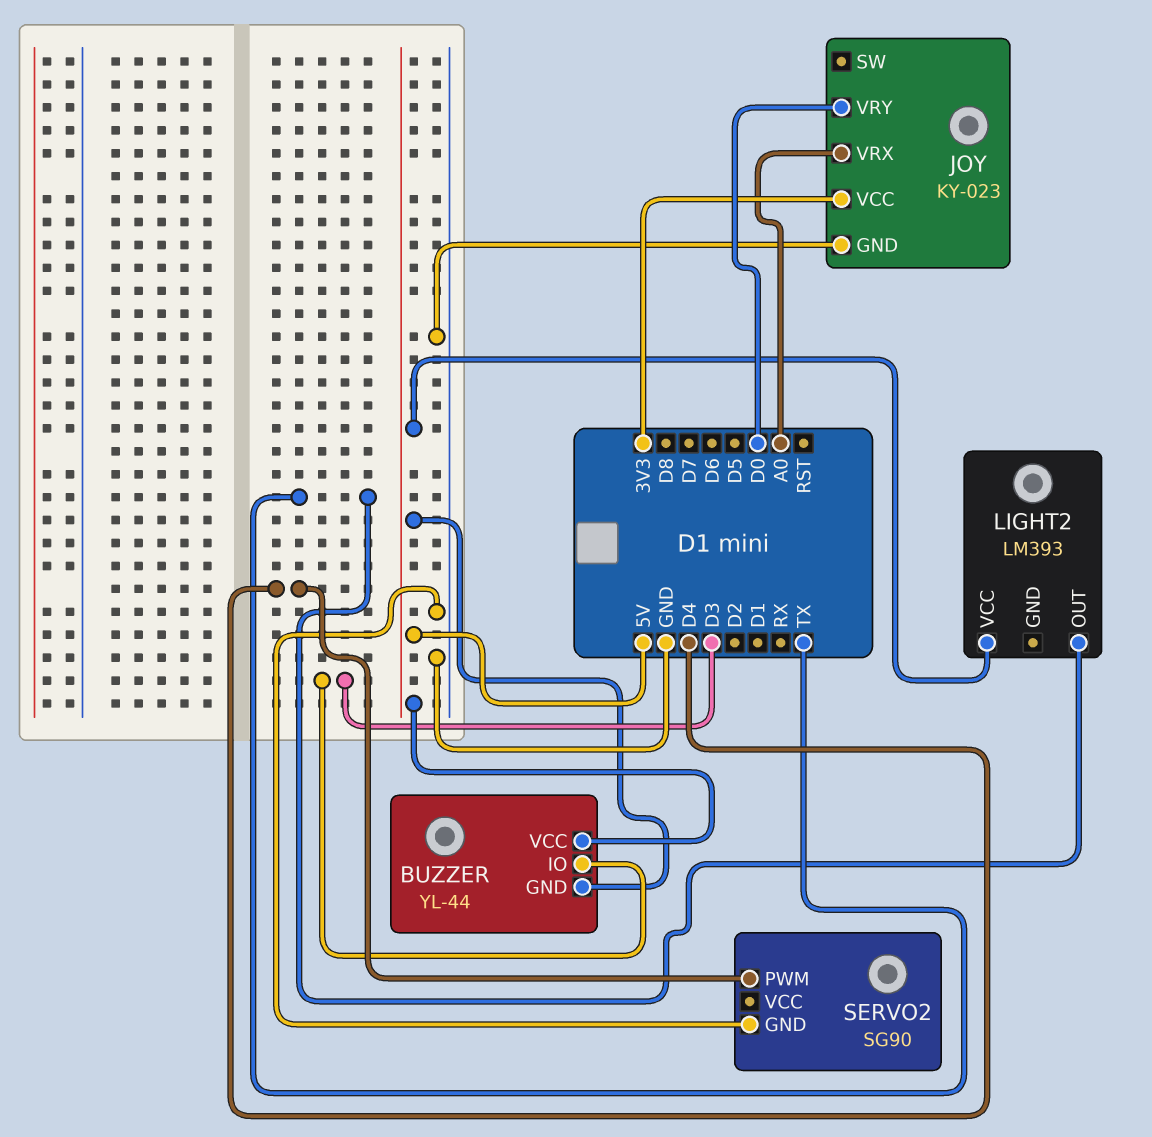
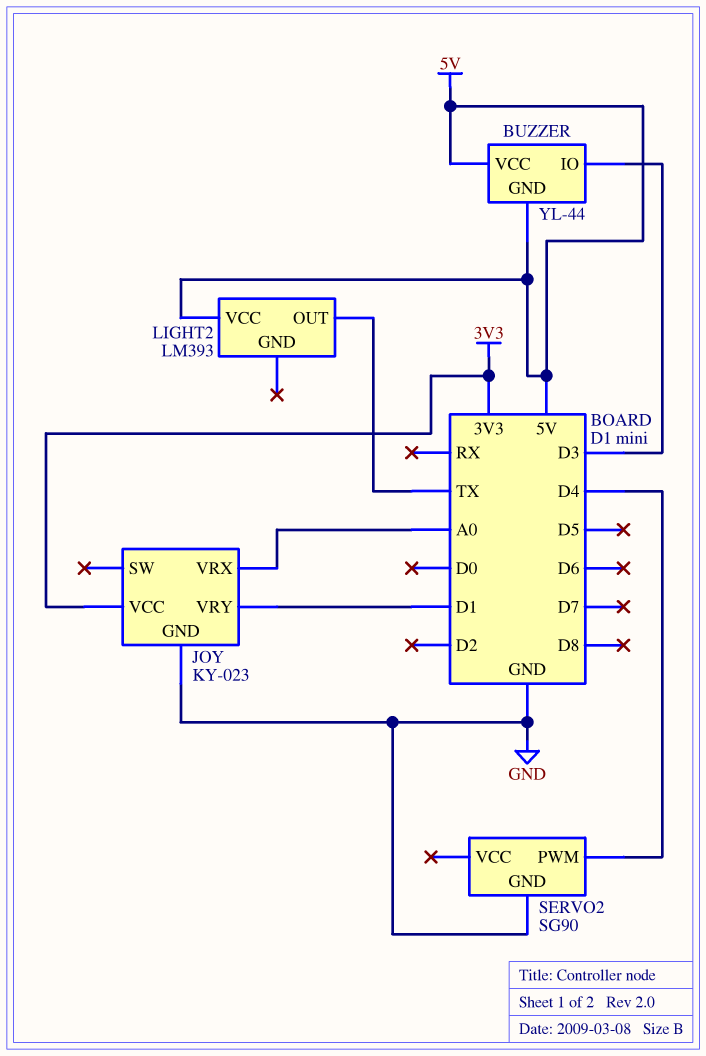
JOY pin VRY: D0 -> D1

